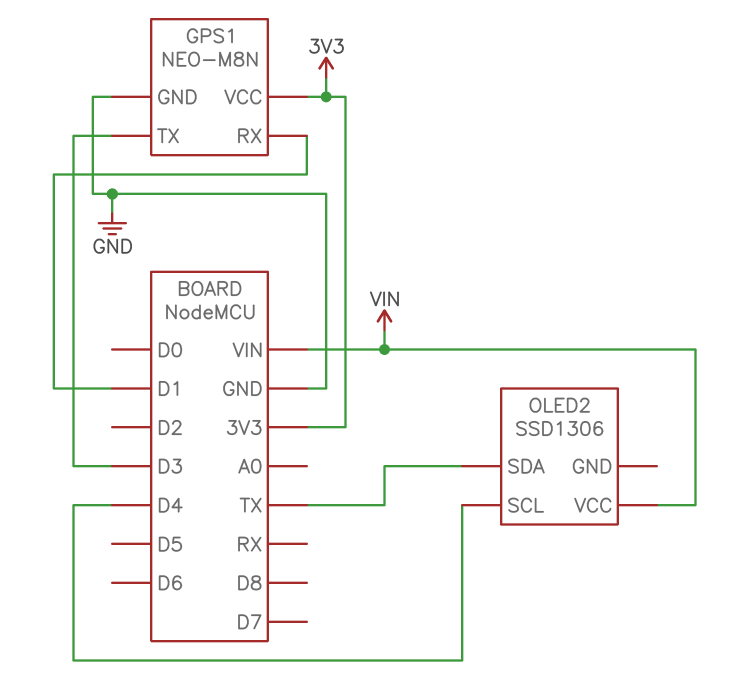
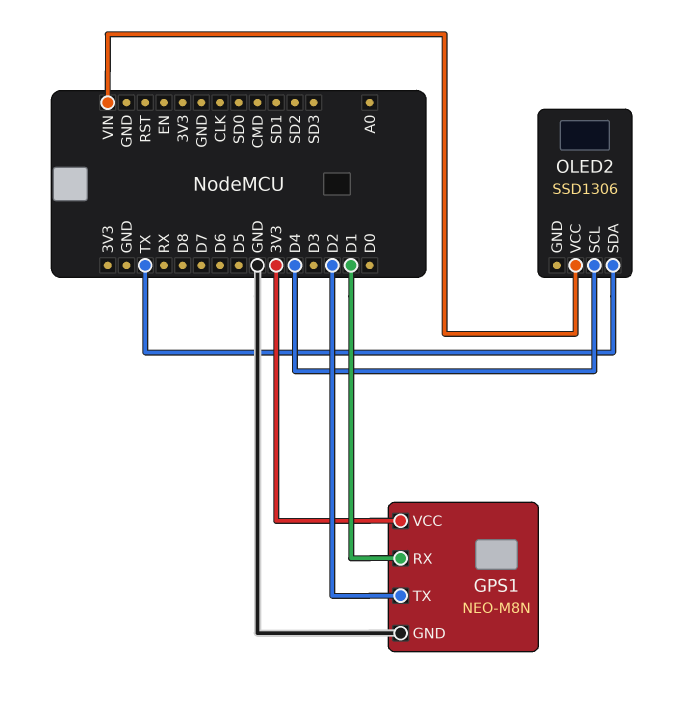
GPS1 pin TX: D3 -> D2

